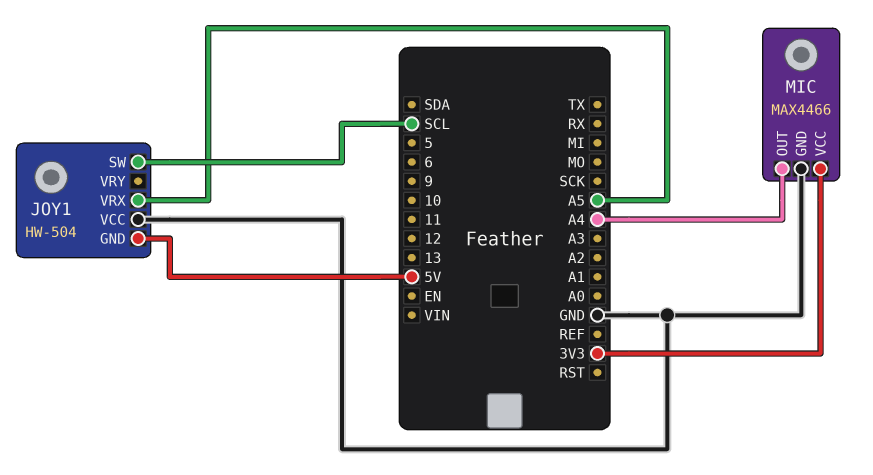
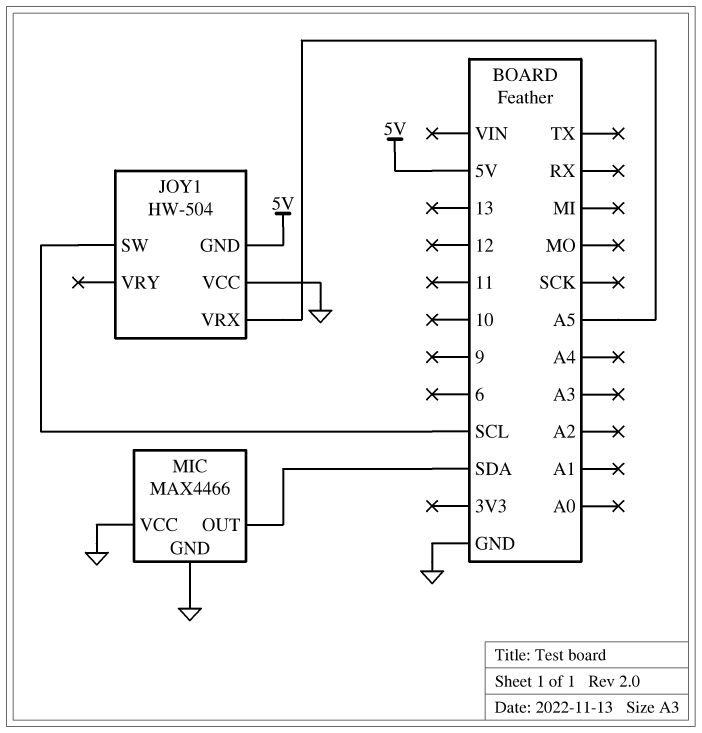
MIC pin OUT: A4 -> SDA
MIC pin VCC: 3V3 -> GND

